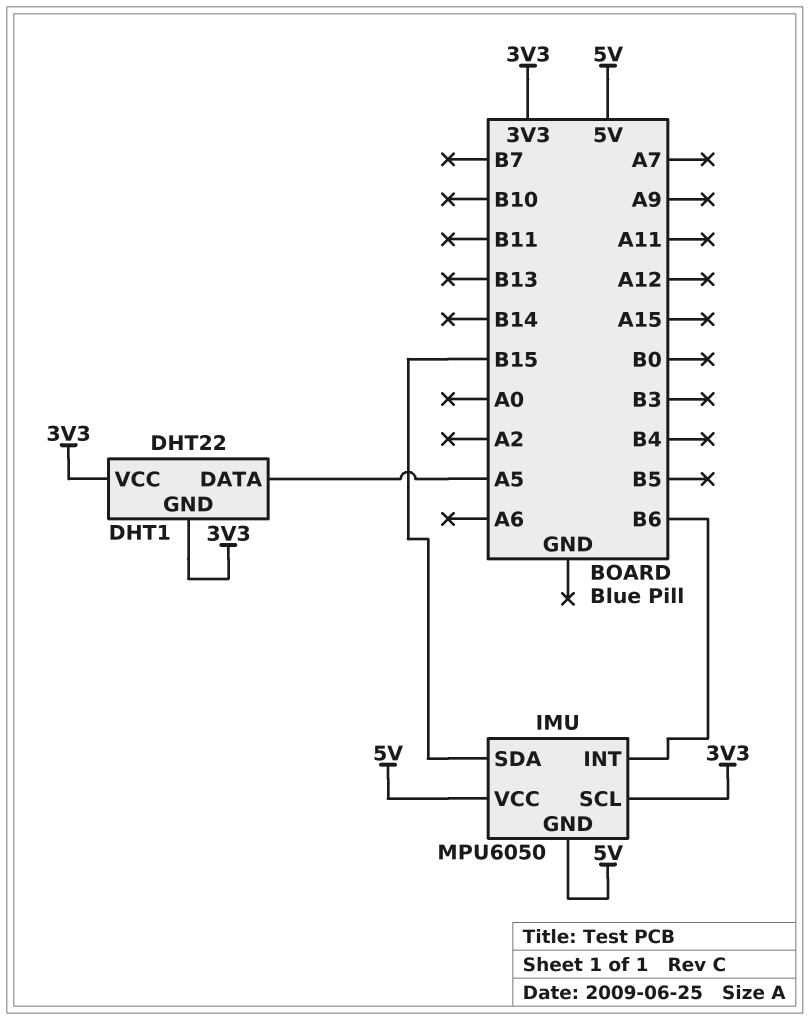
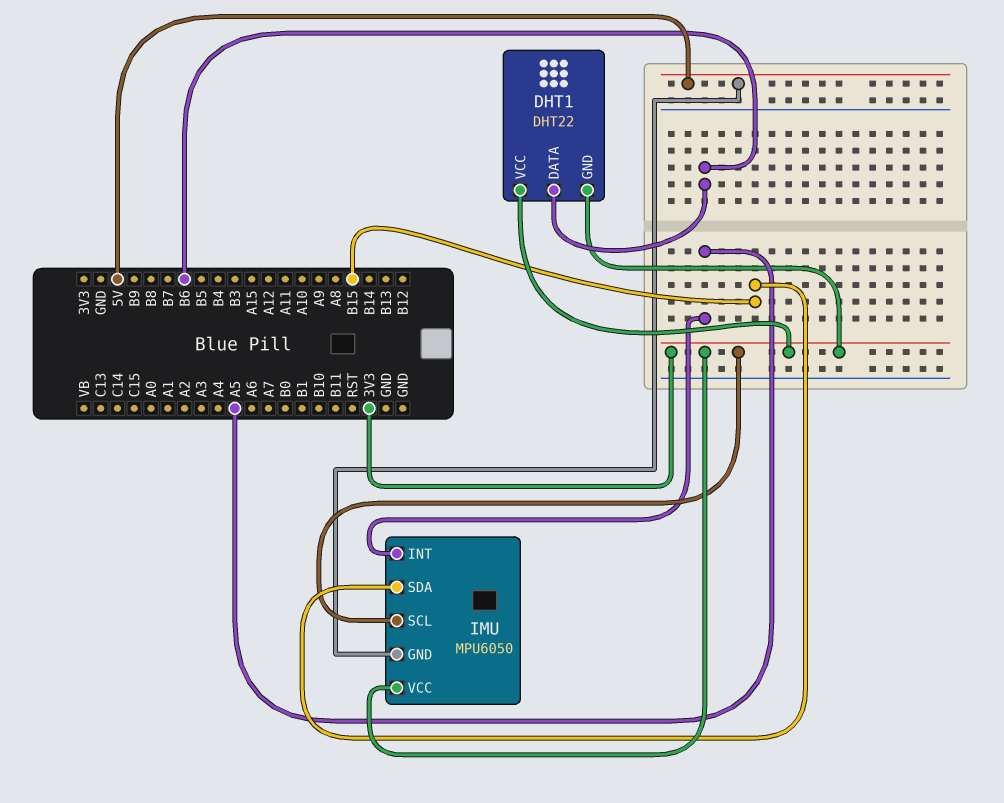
DHT1 pin DATA: A5 -> B6
IMU pin INT: B6 -> A5
IMU pin VCC: 5V -> 3V3

